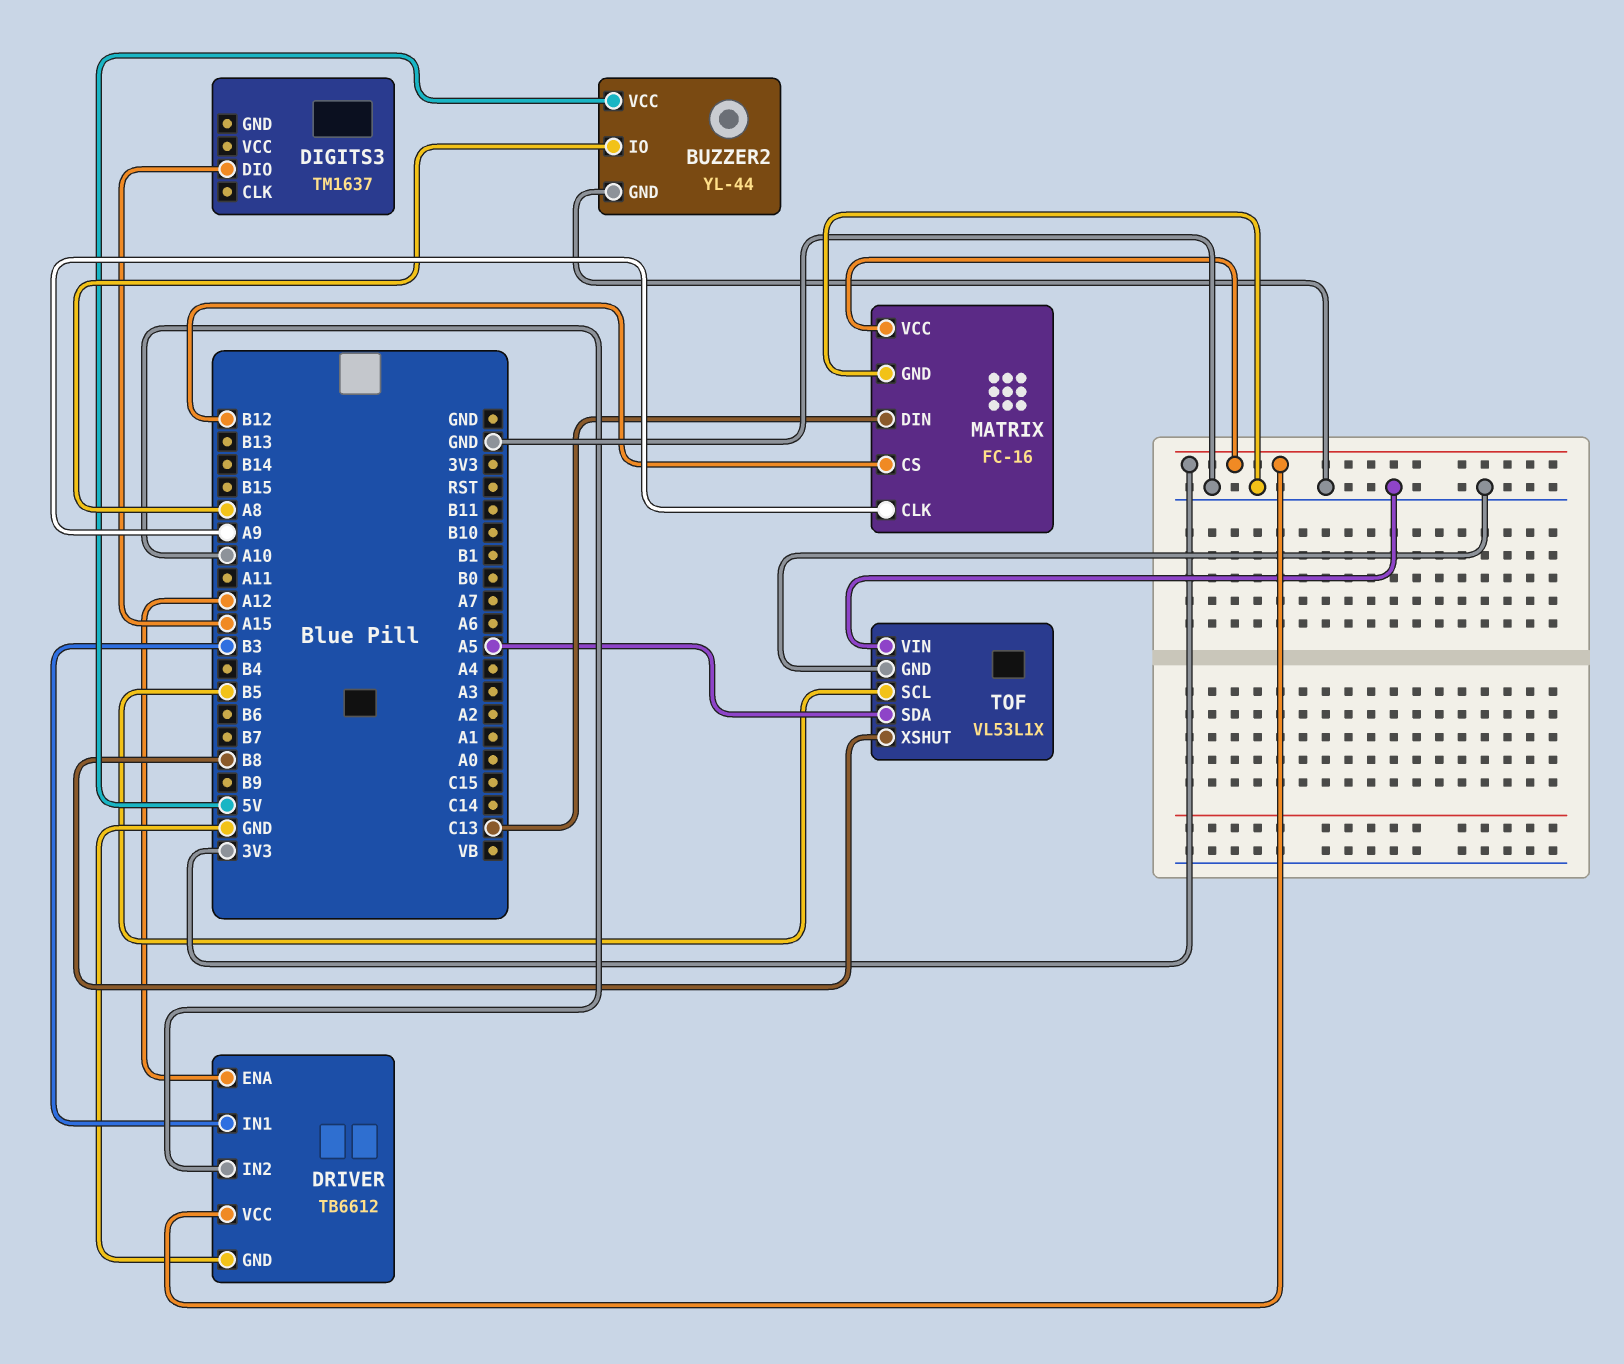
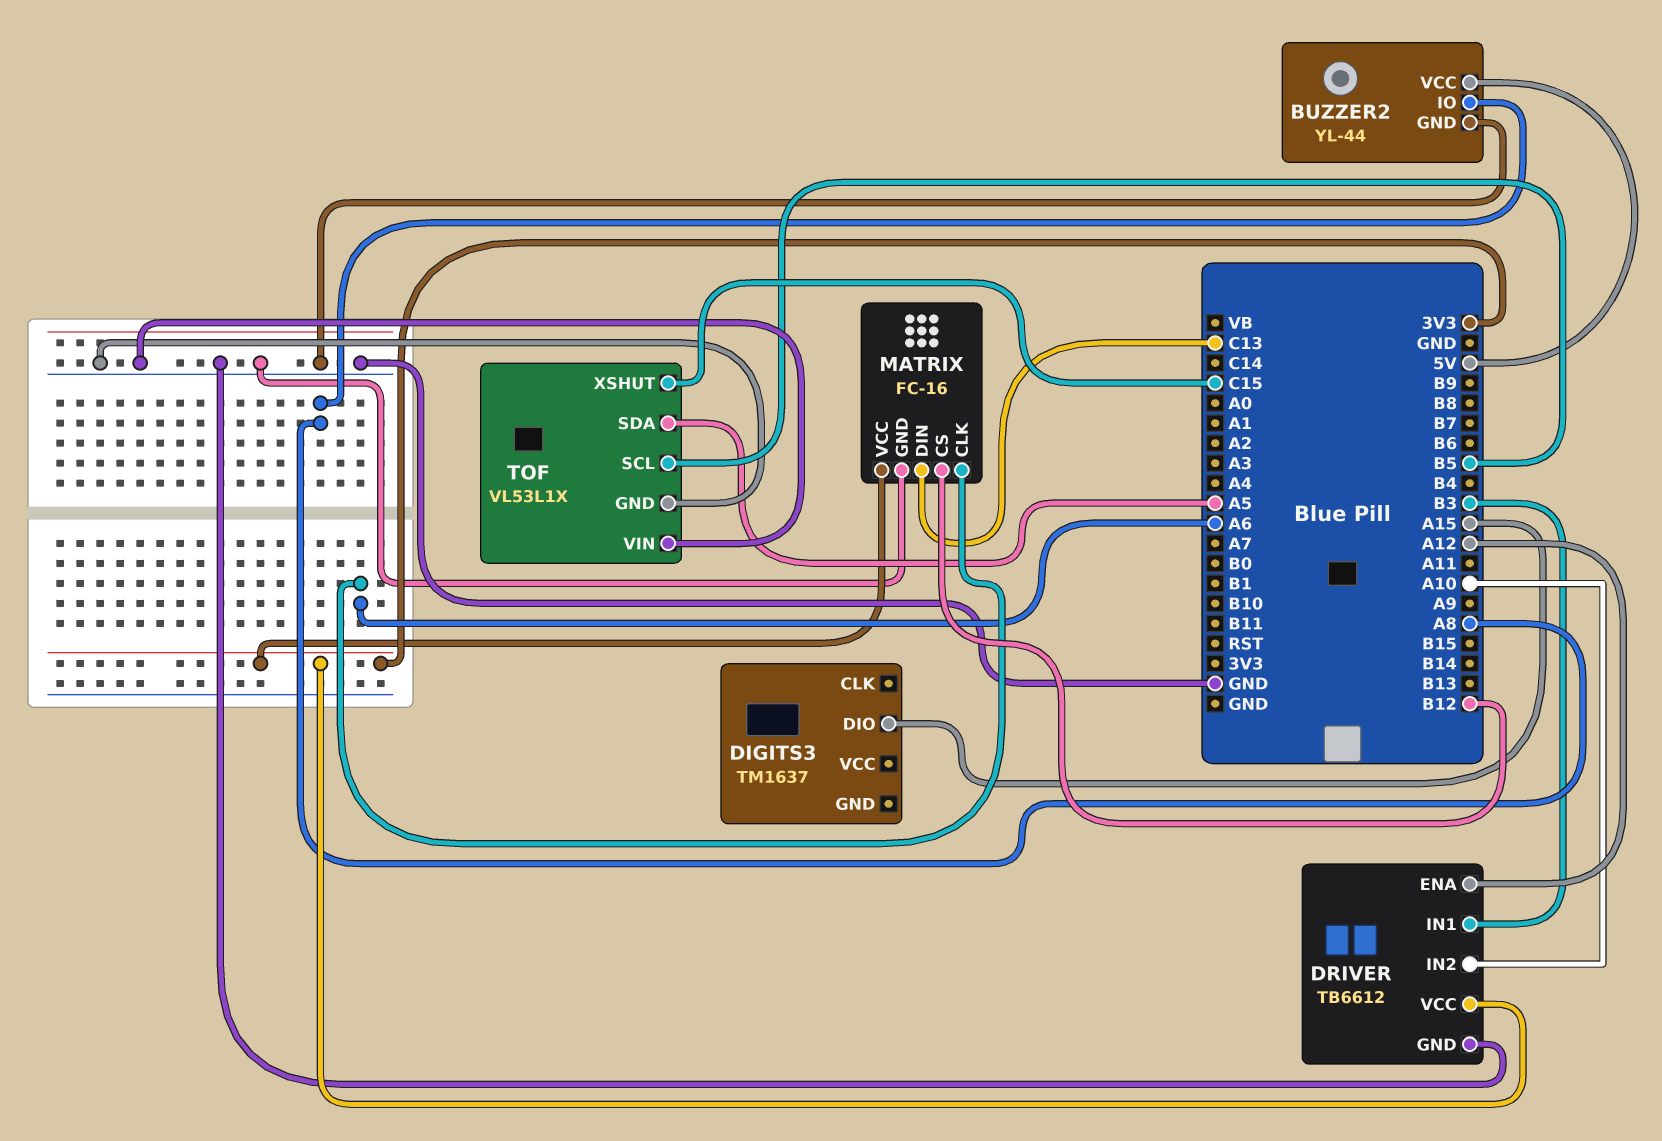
MATRIX pin CLK: A9 -> A6
TOF pin XSHUT: B8 -> C15

